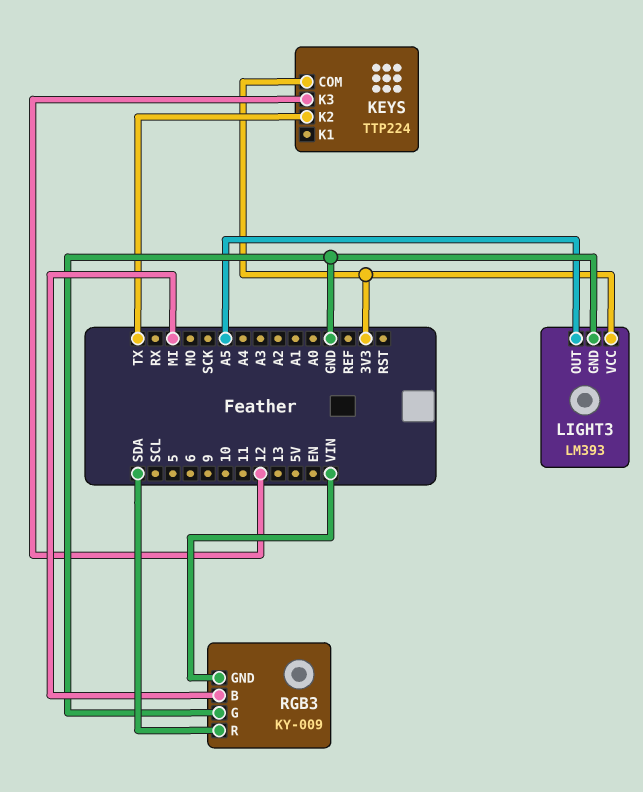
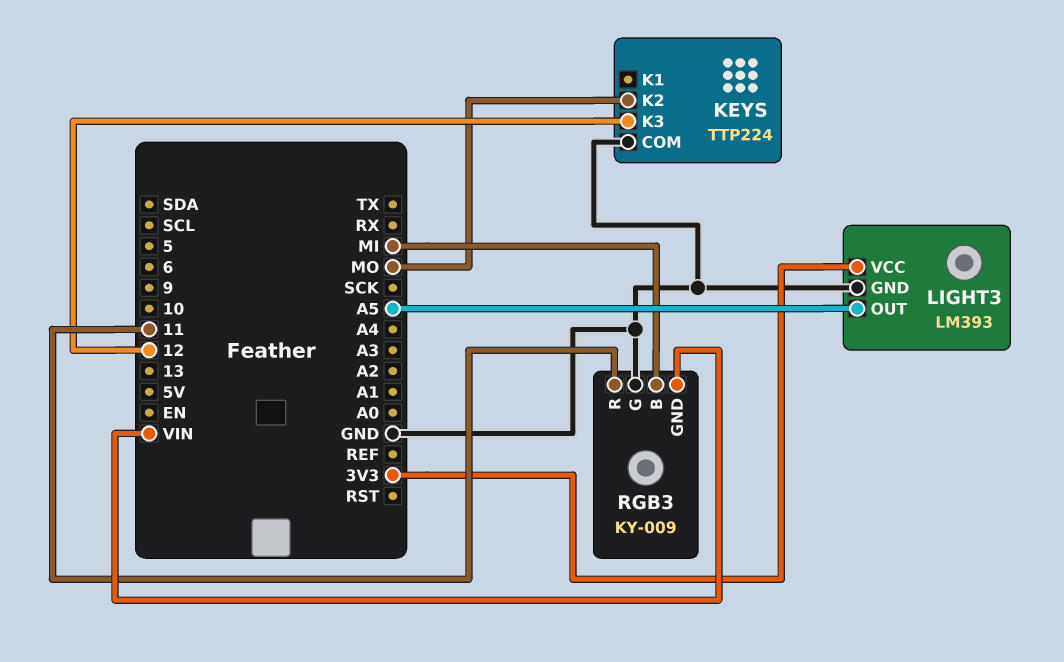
KEYS pin COM: 3V3 -> GND
KEYS pin K2: TX -> MO
RGB3 pin R: SDA -> 11

